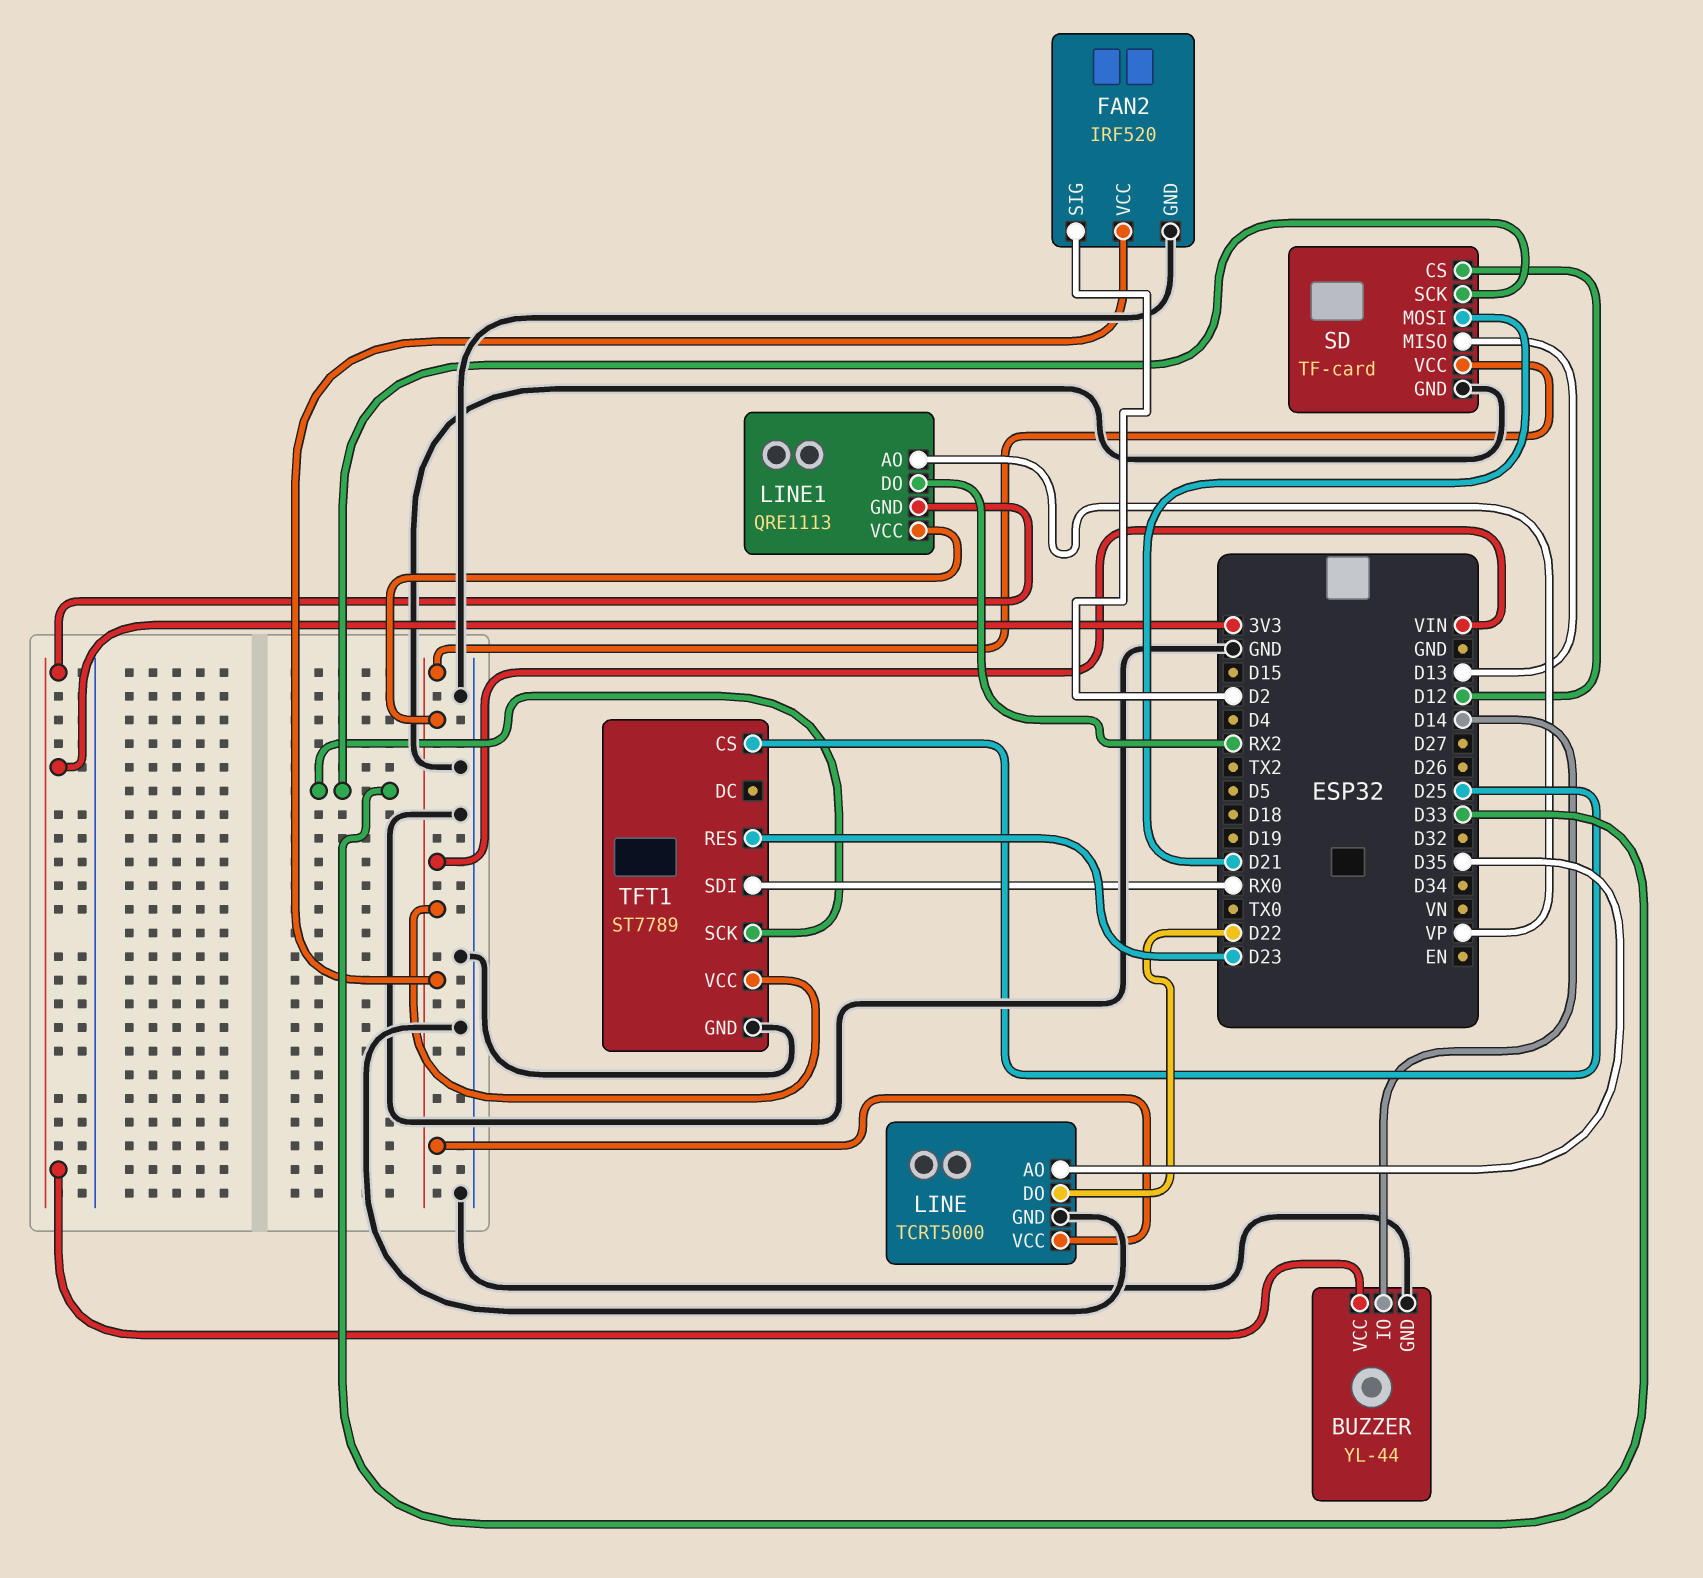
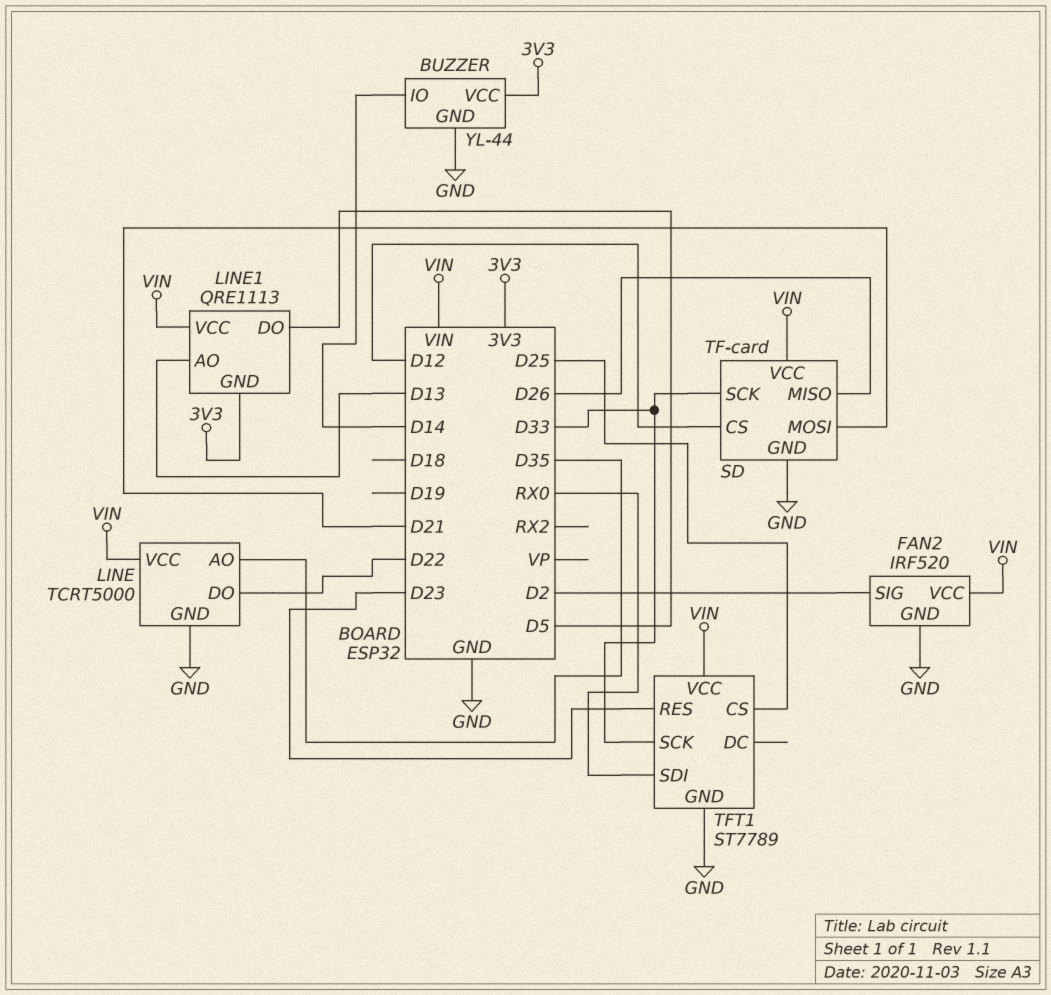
LINE1 pin AO: VP -> D13
LINE1 pin DO: RX2 -> D5
SD pin MISO: D13 -> D26

